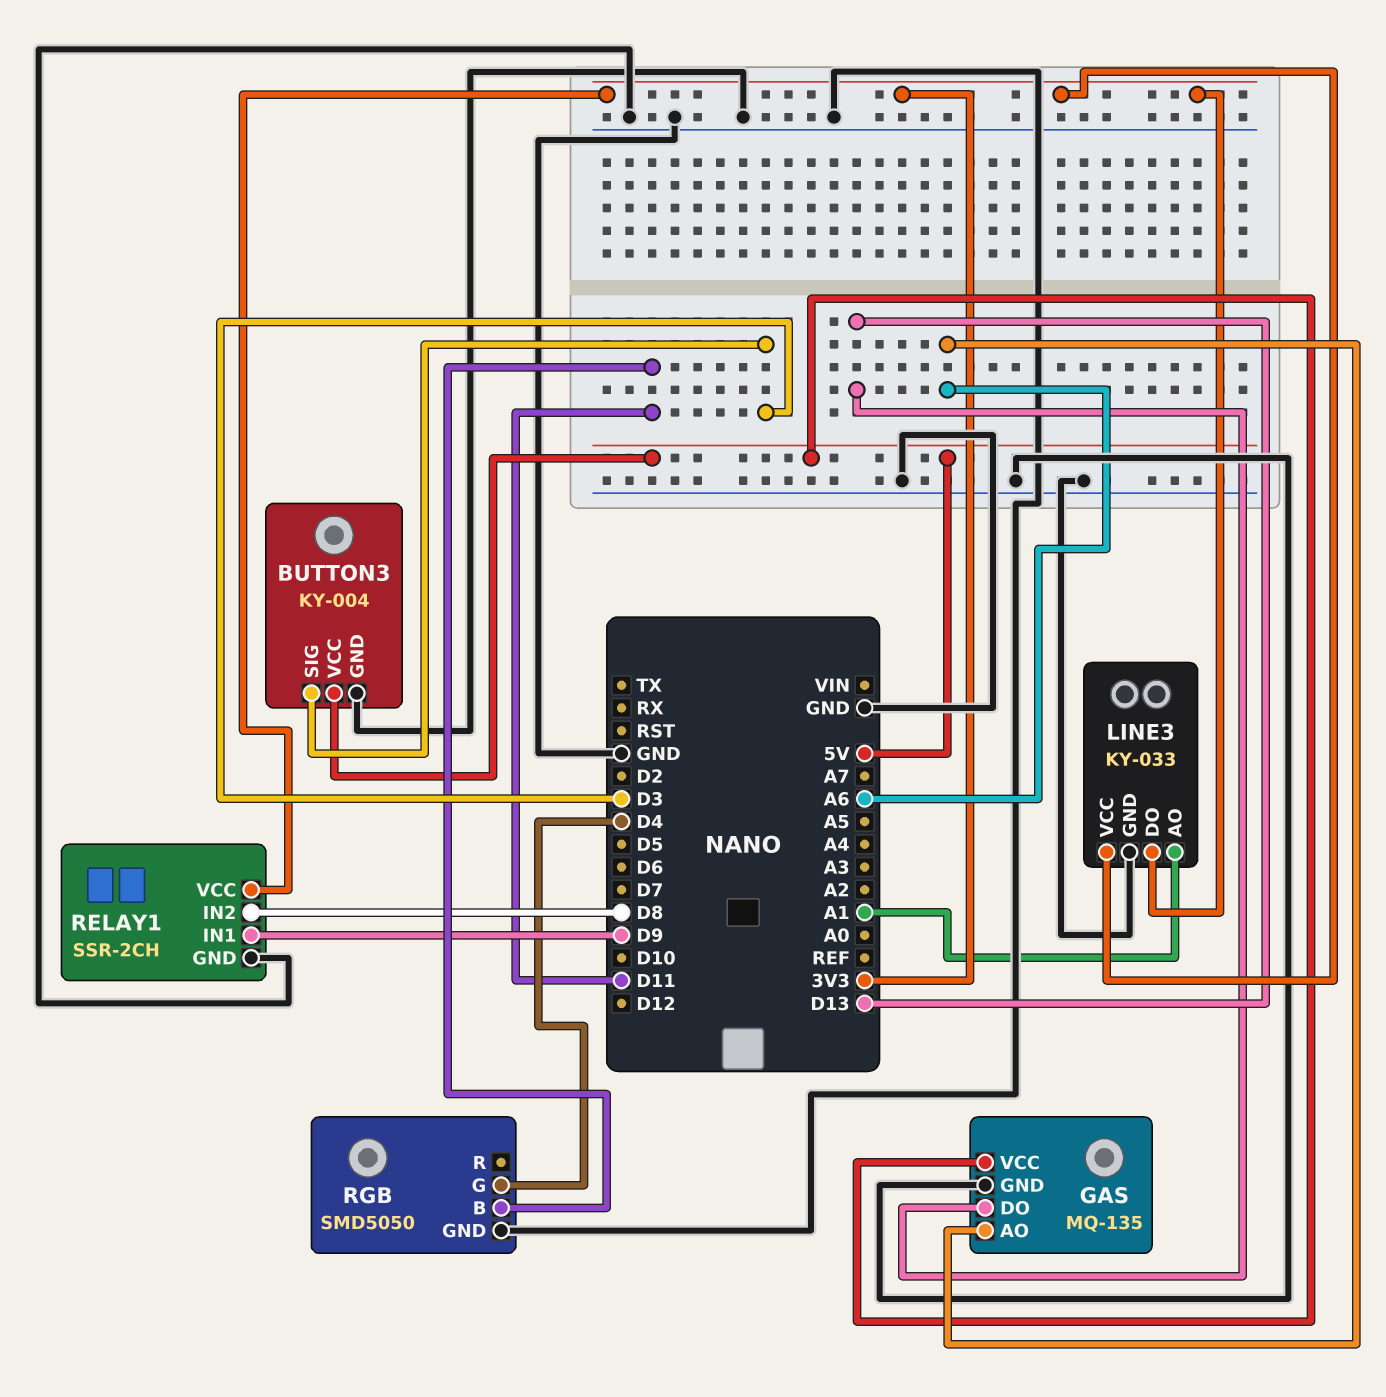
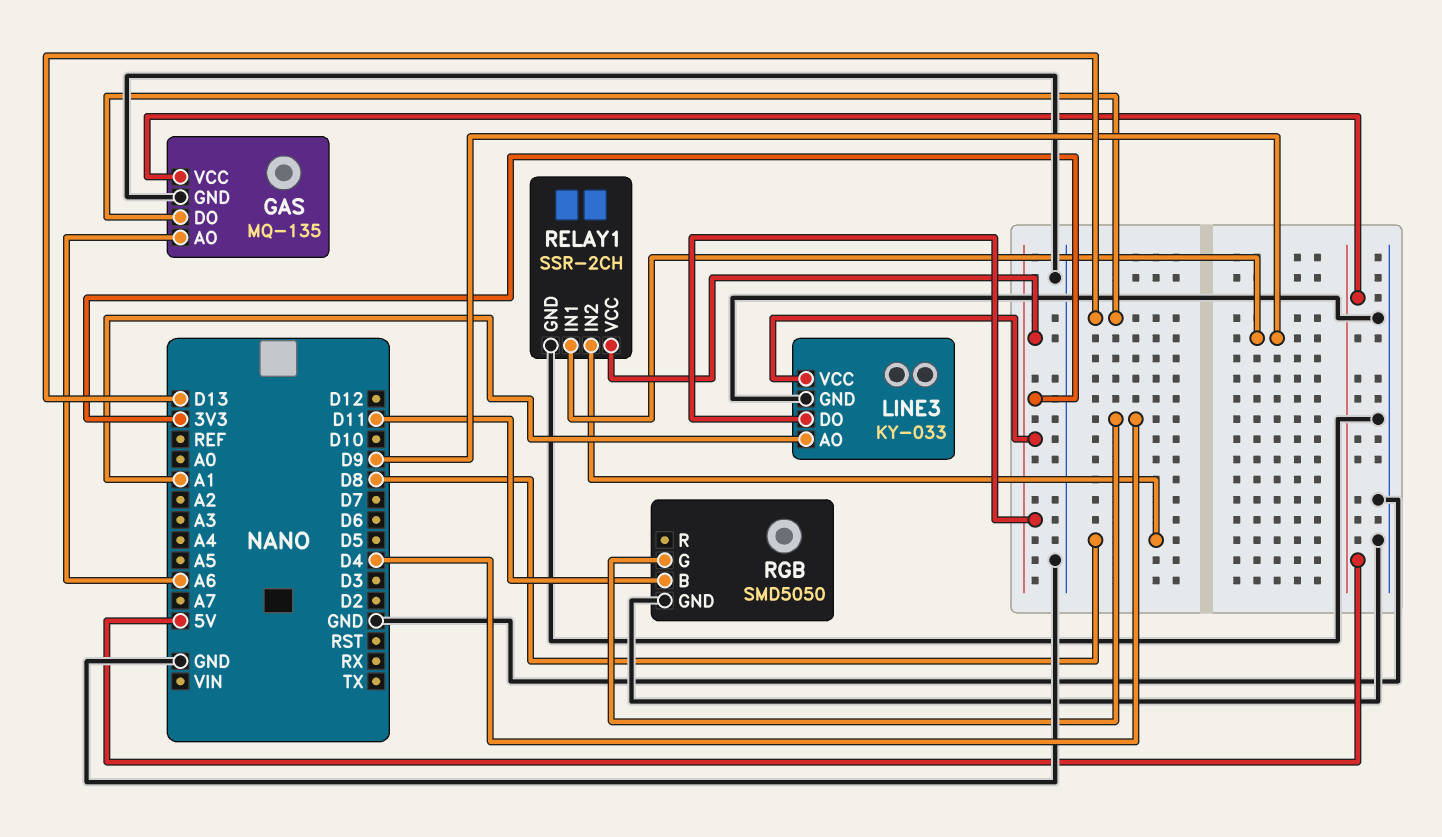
BUTTON3: KY-004 -> none
BUTTON3 pin GND: GND -> none
BUTTON3 pin SIG: D3 -> none
BUTTON3 pin VCC: 5V -> none

